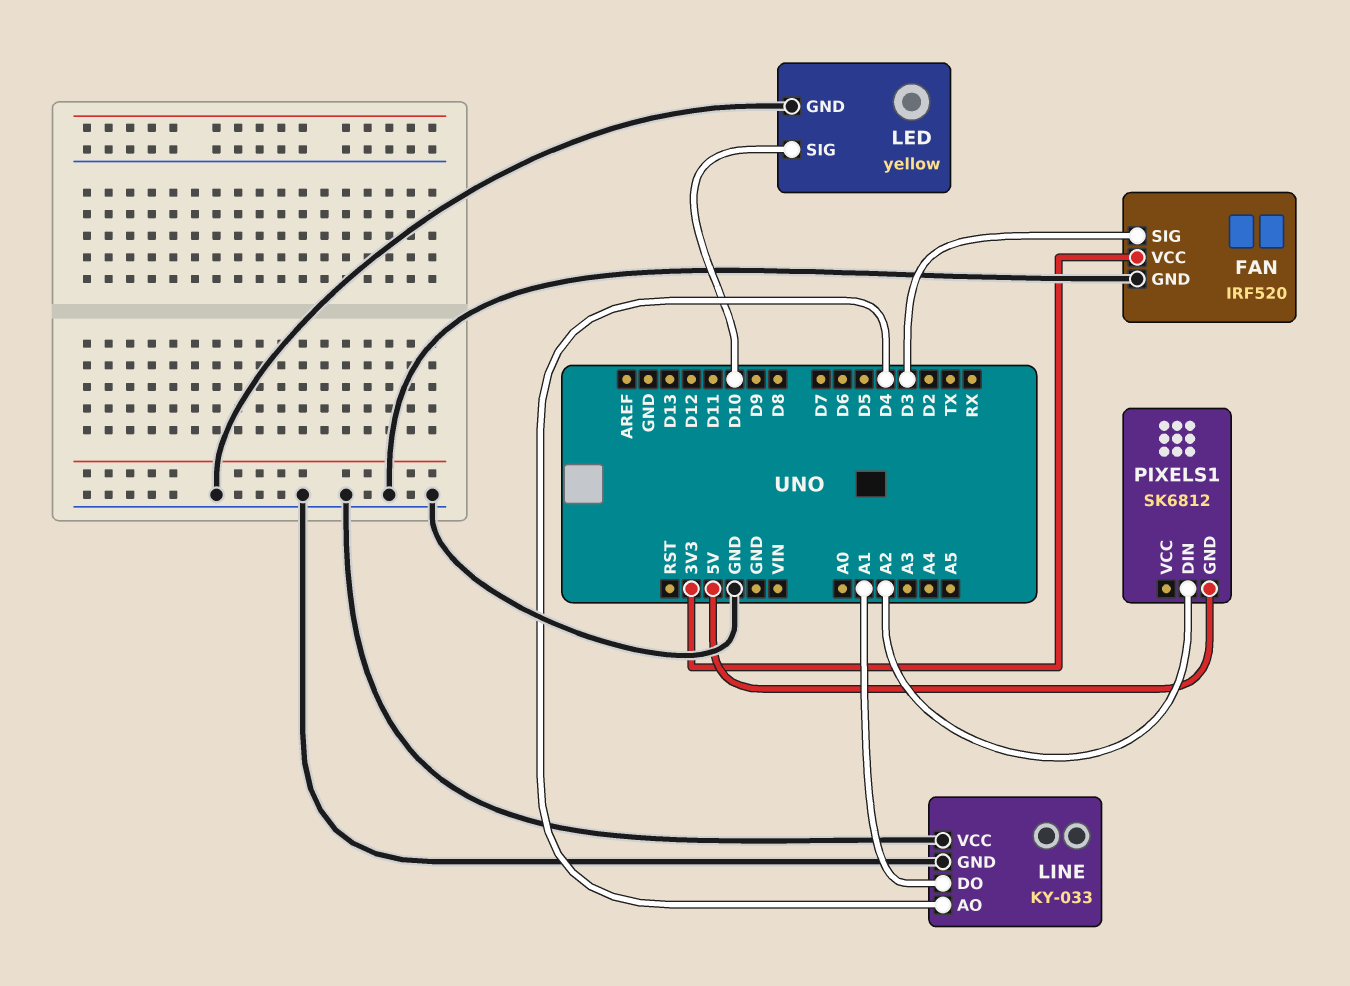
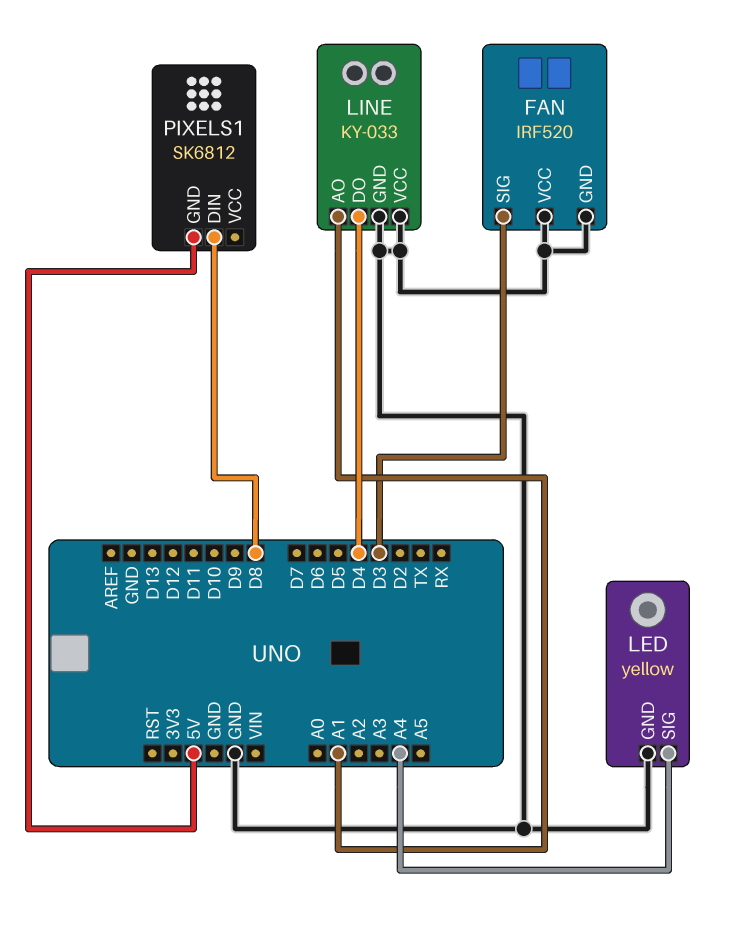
FAN pin VCC: 3V3 -> GND
LED pin SIG: D10 -> A4
LINE pin AO: D4 -> A1
LINE pin DO: A1 -> D4
PIXELS1 pin DIN: A2 -> D8

